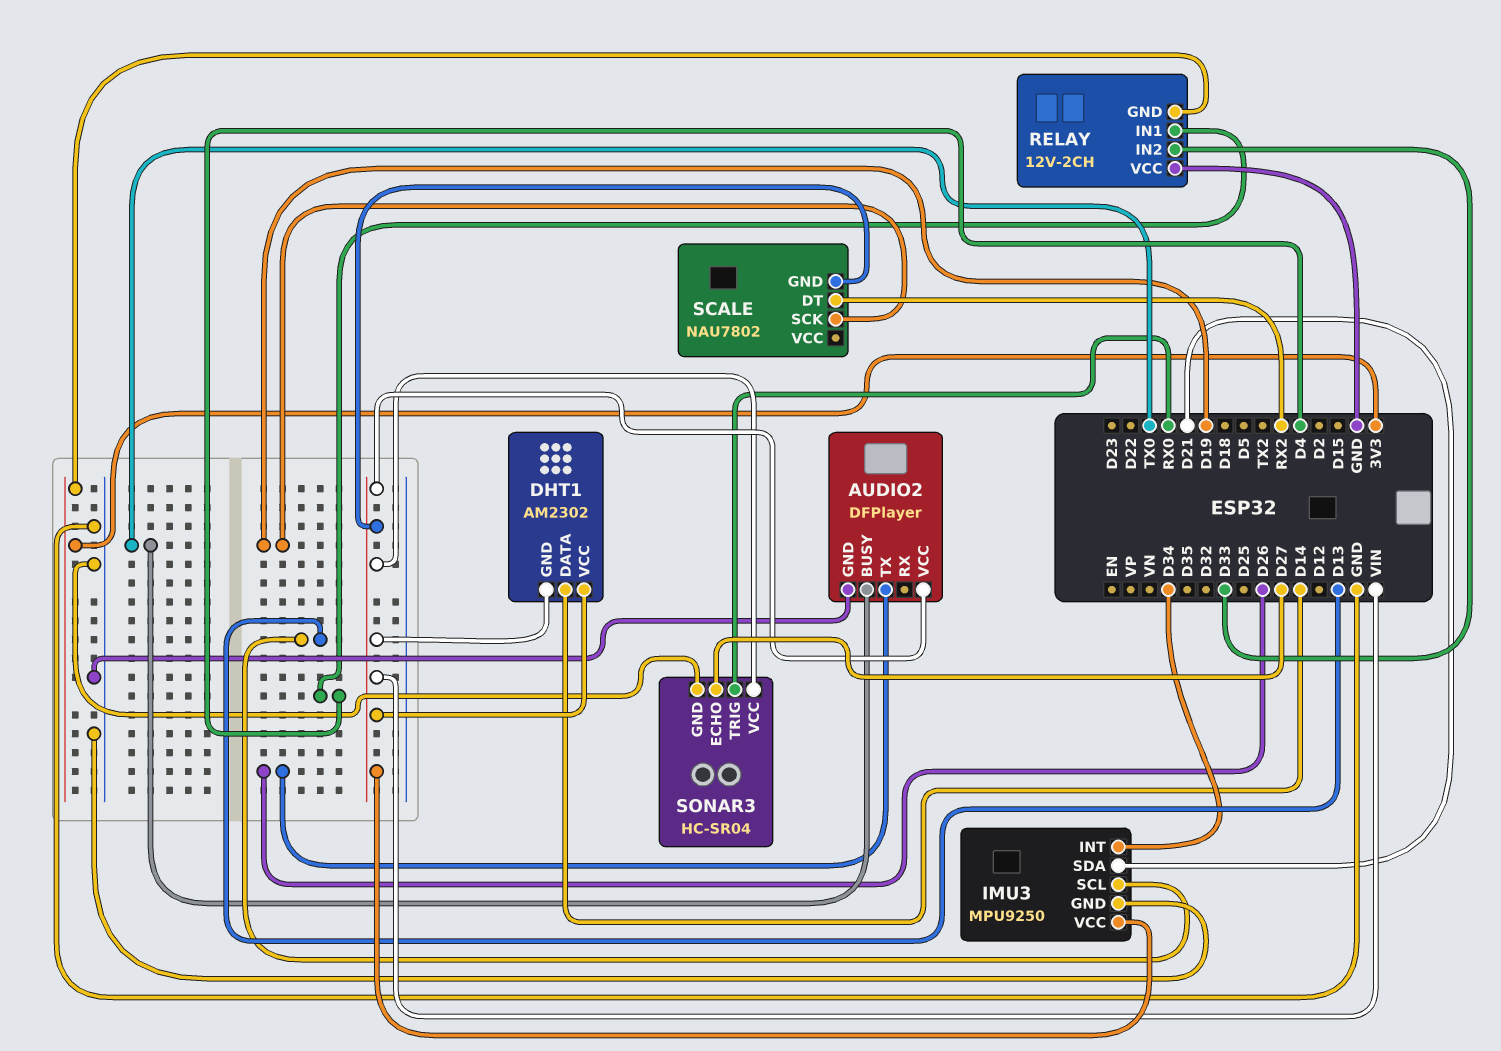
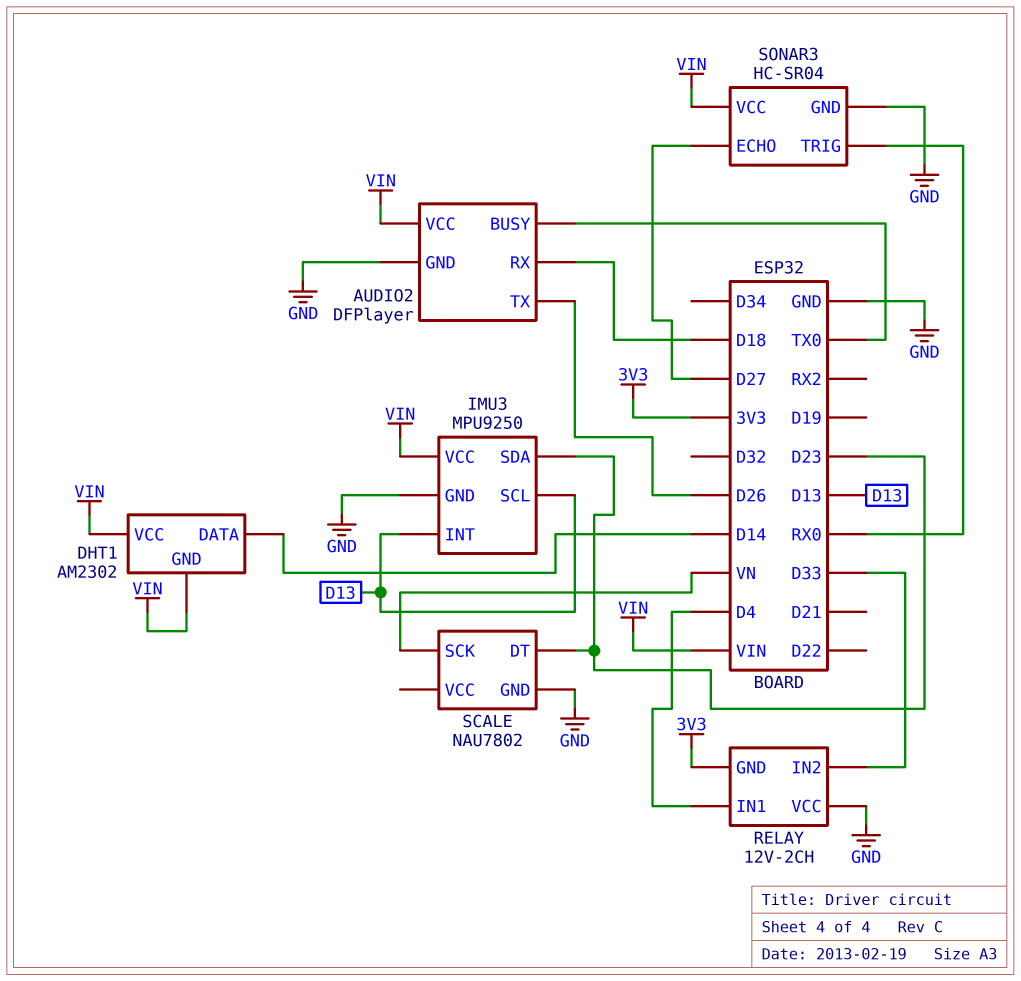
AUDIO2 pin RX: none -> D18
IMU3 pin INT: D34 -> D13
IMU3 pin SDA: D21 -> D23
SCALE pin DT: RX2 -> D23
SCALE pin GND: VIN -> GND
SCALE pin SCK: D19 -> VN

